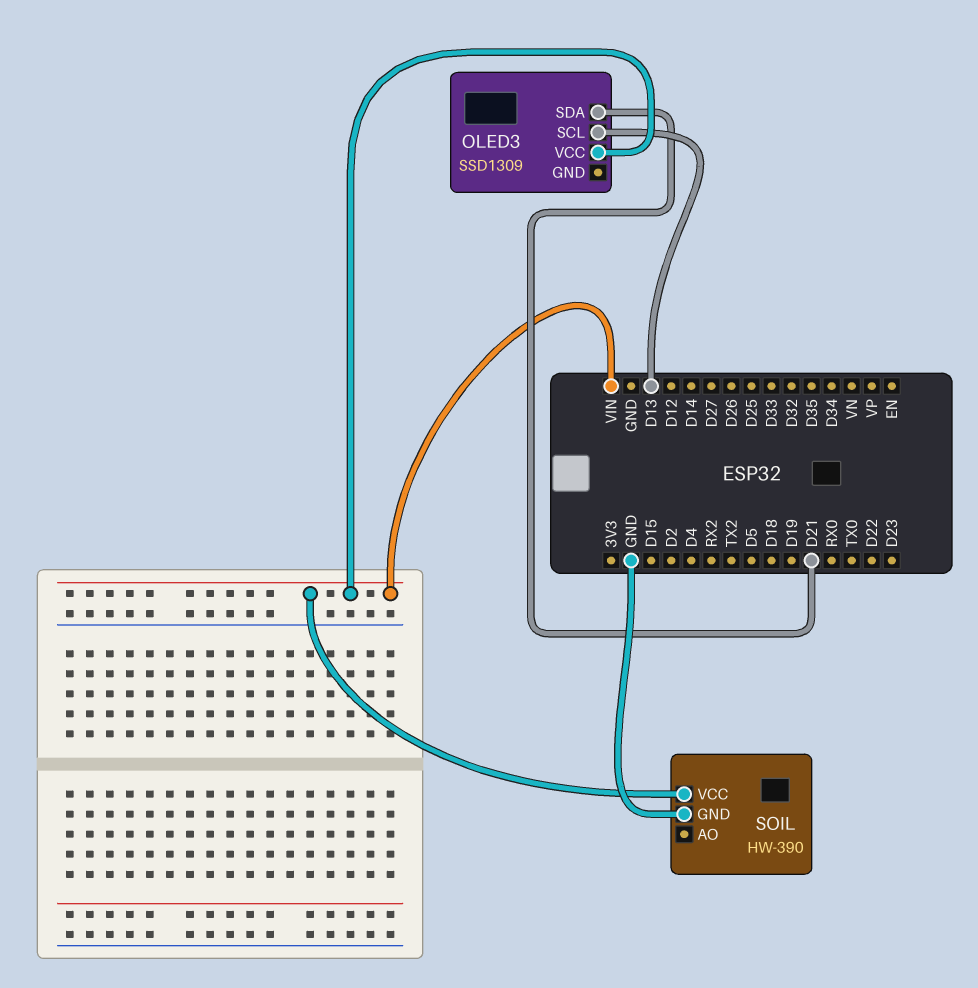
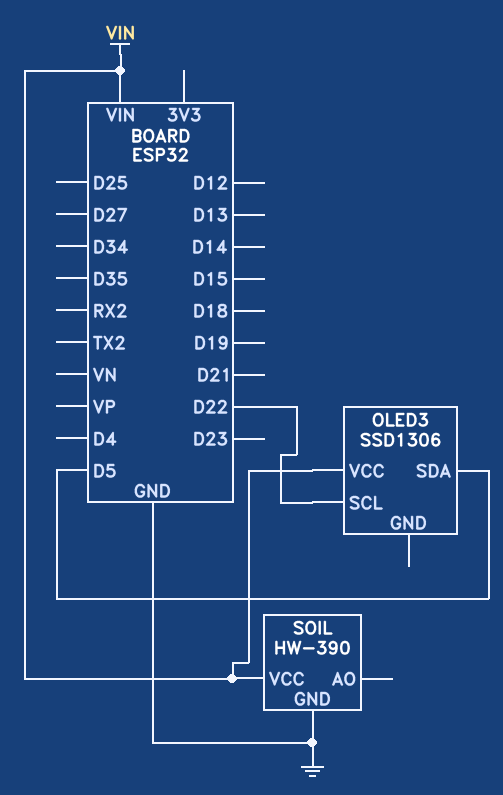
OLED3: SSD1309 -> SSD1306
OLED3 pin SCL: D13 -> D22
OLED3 pin SDA: D21 -> D5

